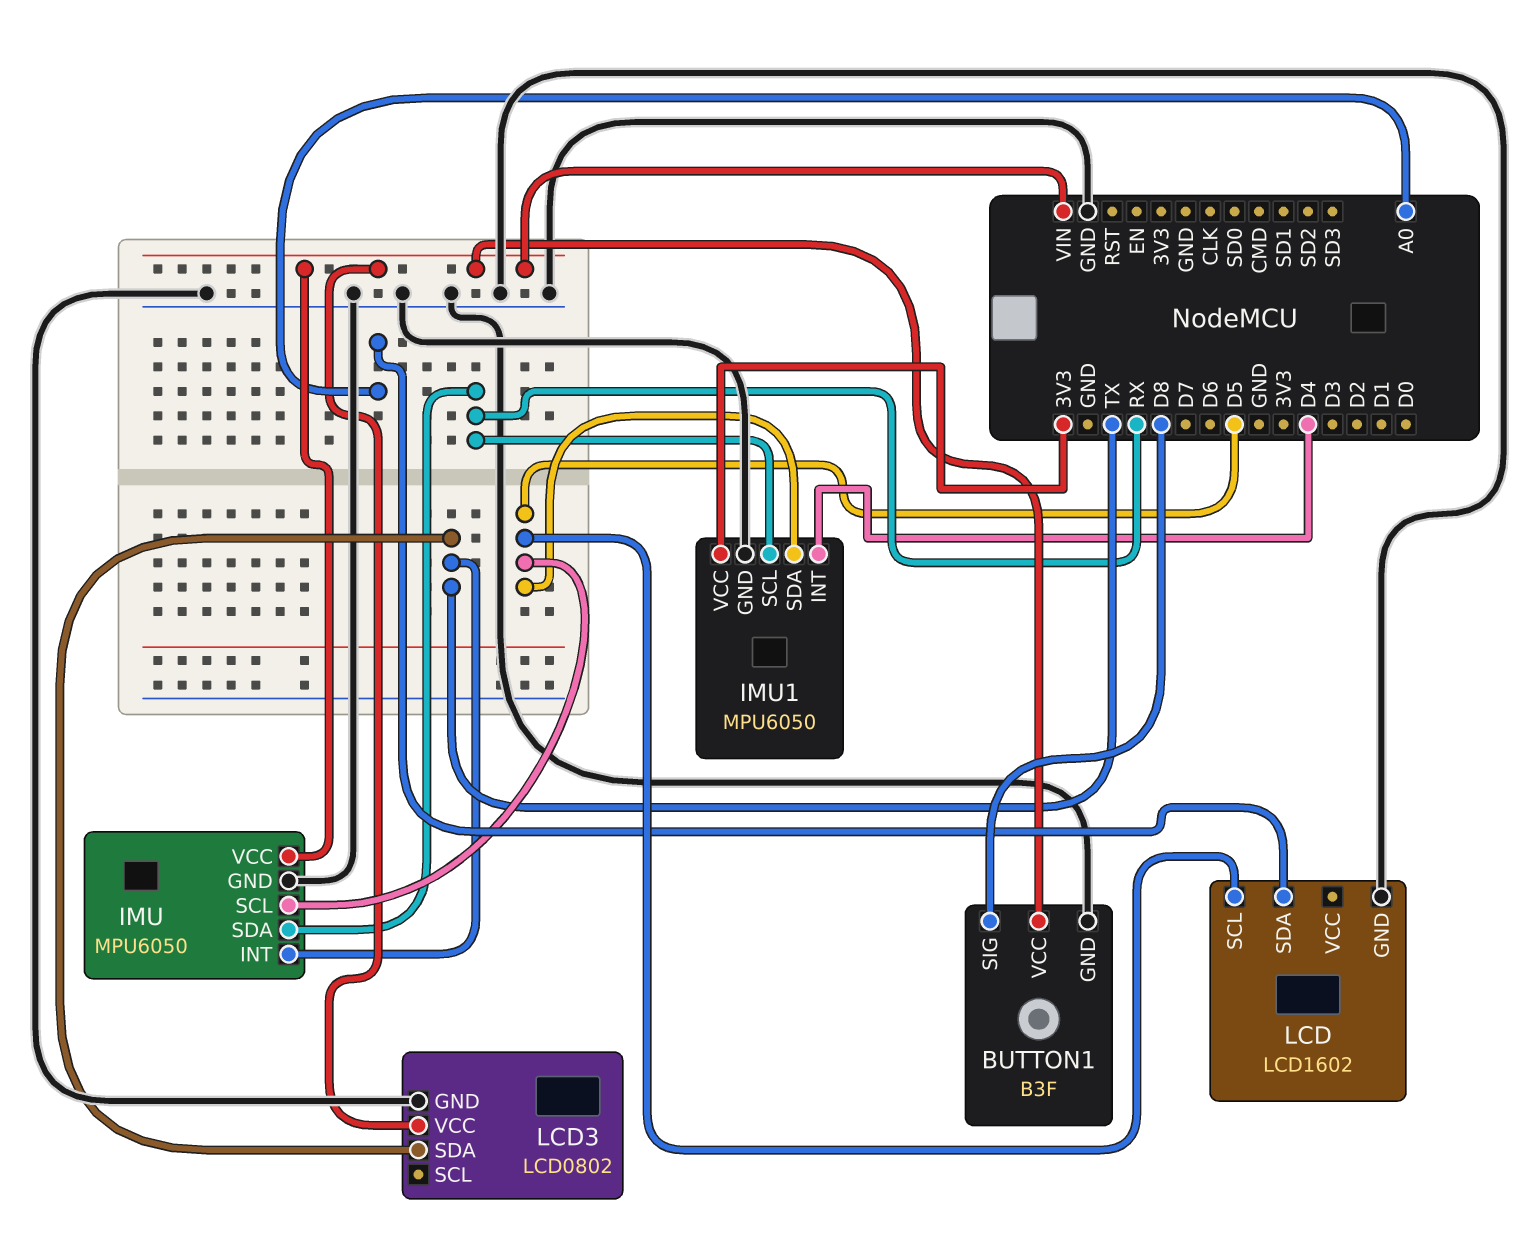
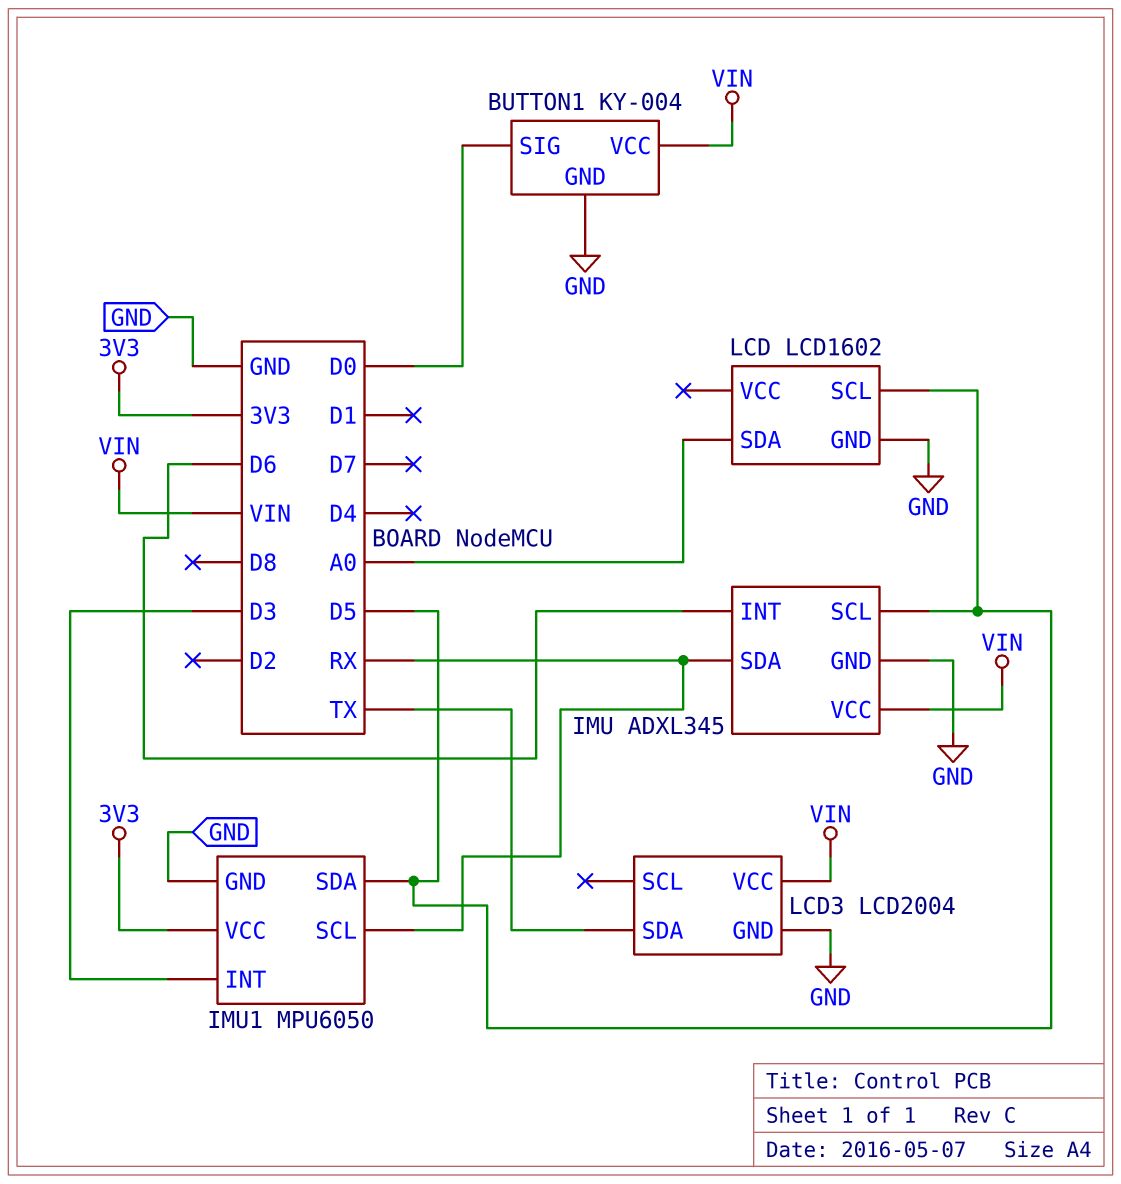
BUTTON1: B3F -> KY-004
BUTTON1 pin SIG: D8 -> D0
IMU: MPU6050 -> ADXL345
IMU pin INT: TX -> D6
IMU1 pin INT: D4 -> D3
LCD3: LCD0802 -> LCD2004

